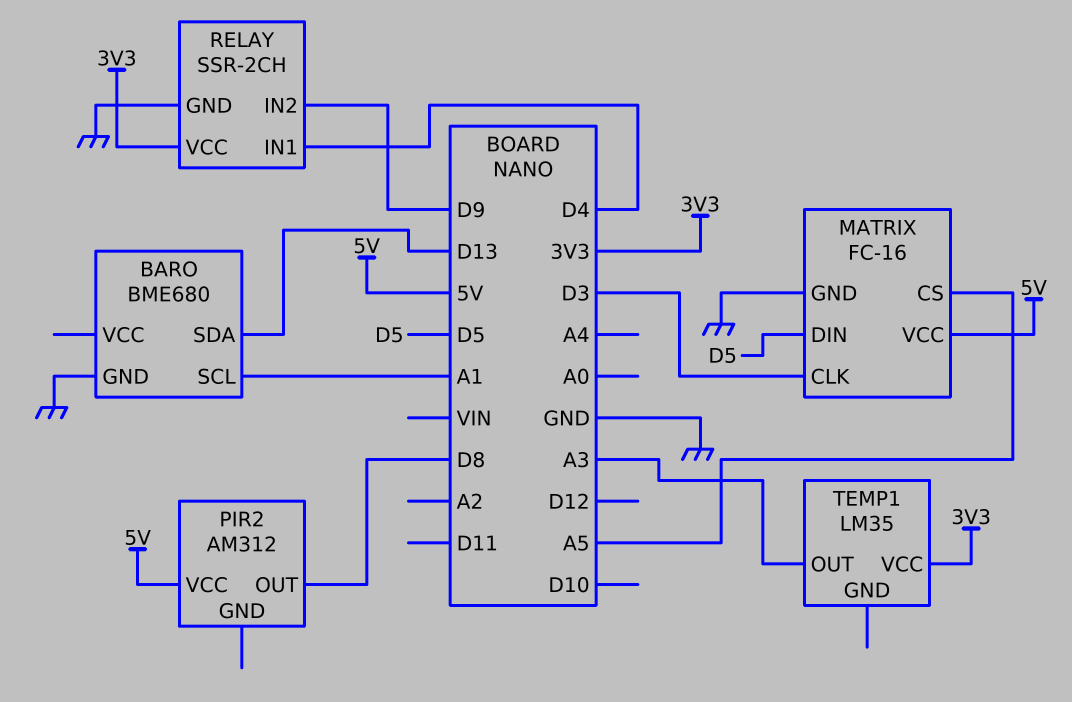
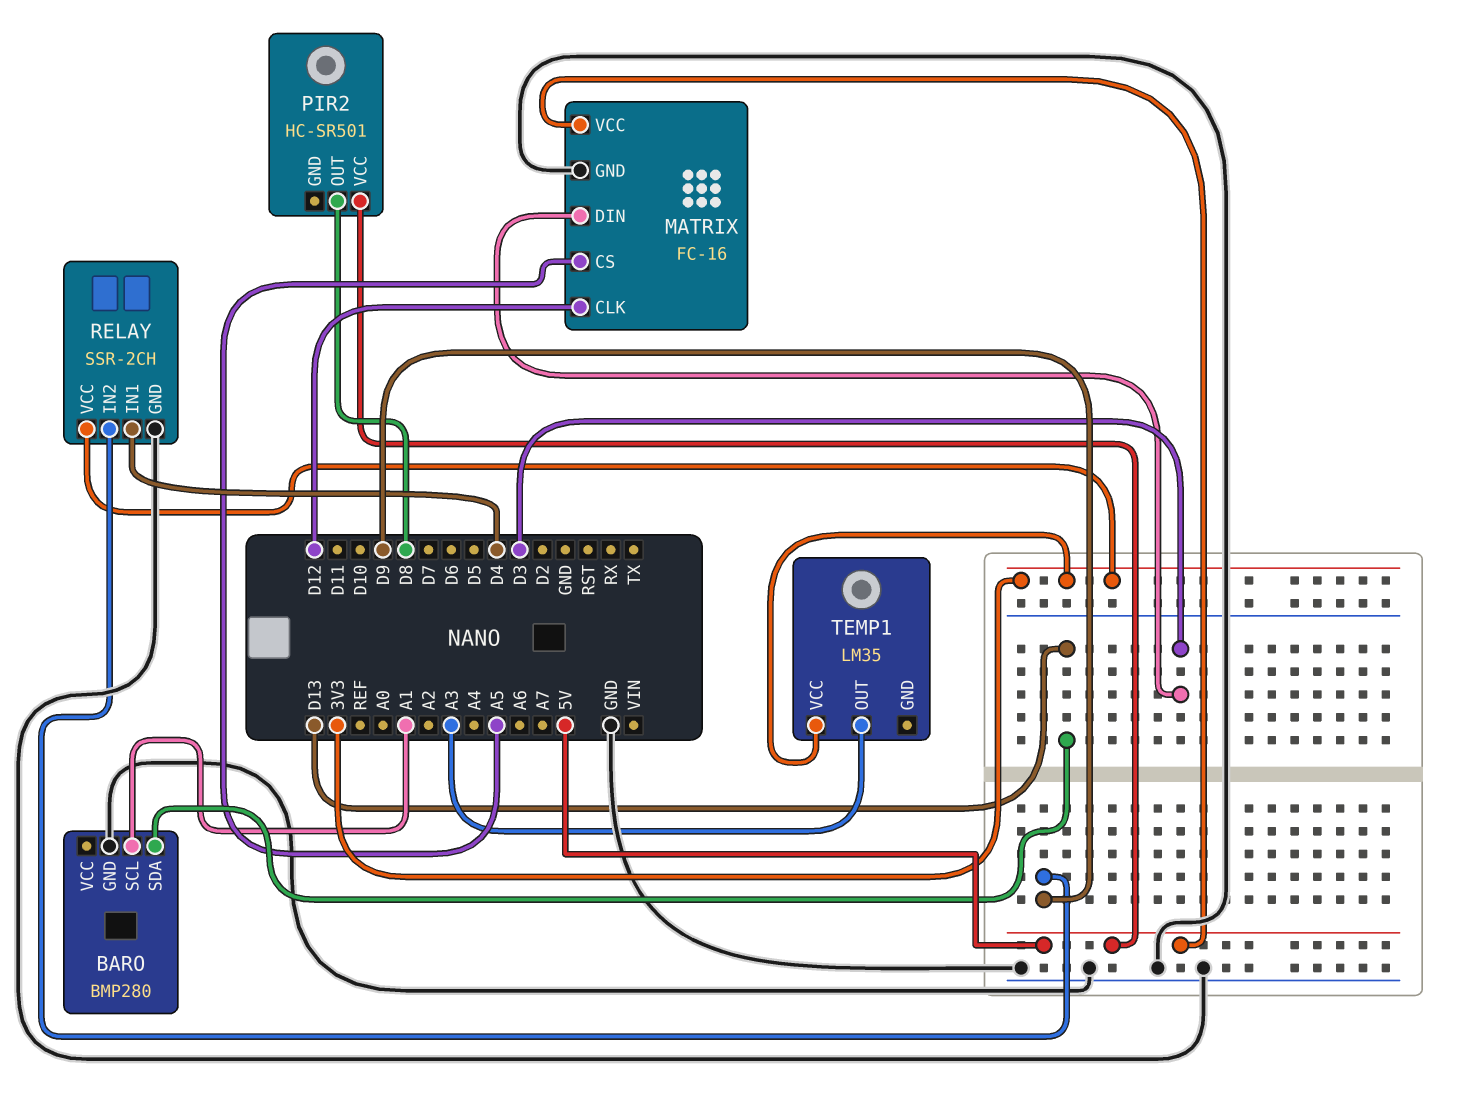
BARO: BME680 -> BMP280
MATRIX pin CLK: D3 -> D12
MATRIX pin DIN: D5 -> D3
PIR2: AM312 -> HC-SR501

